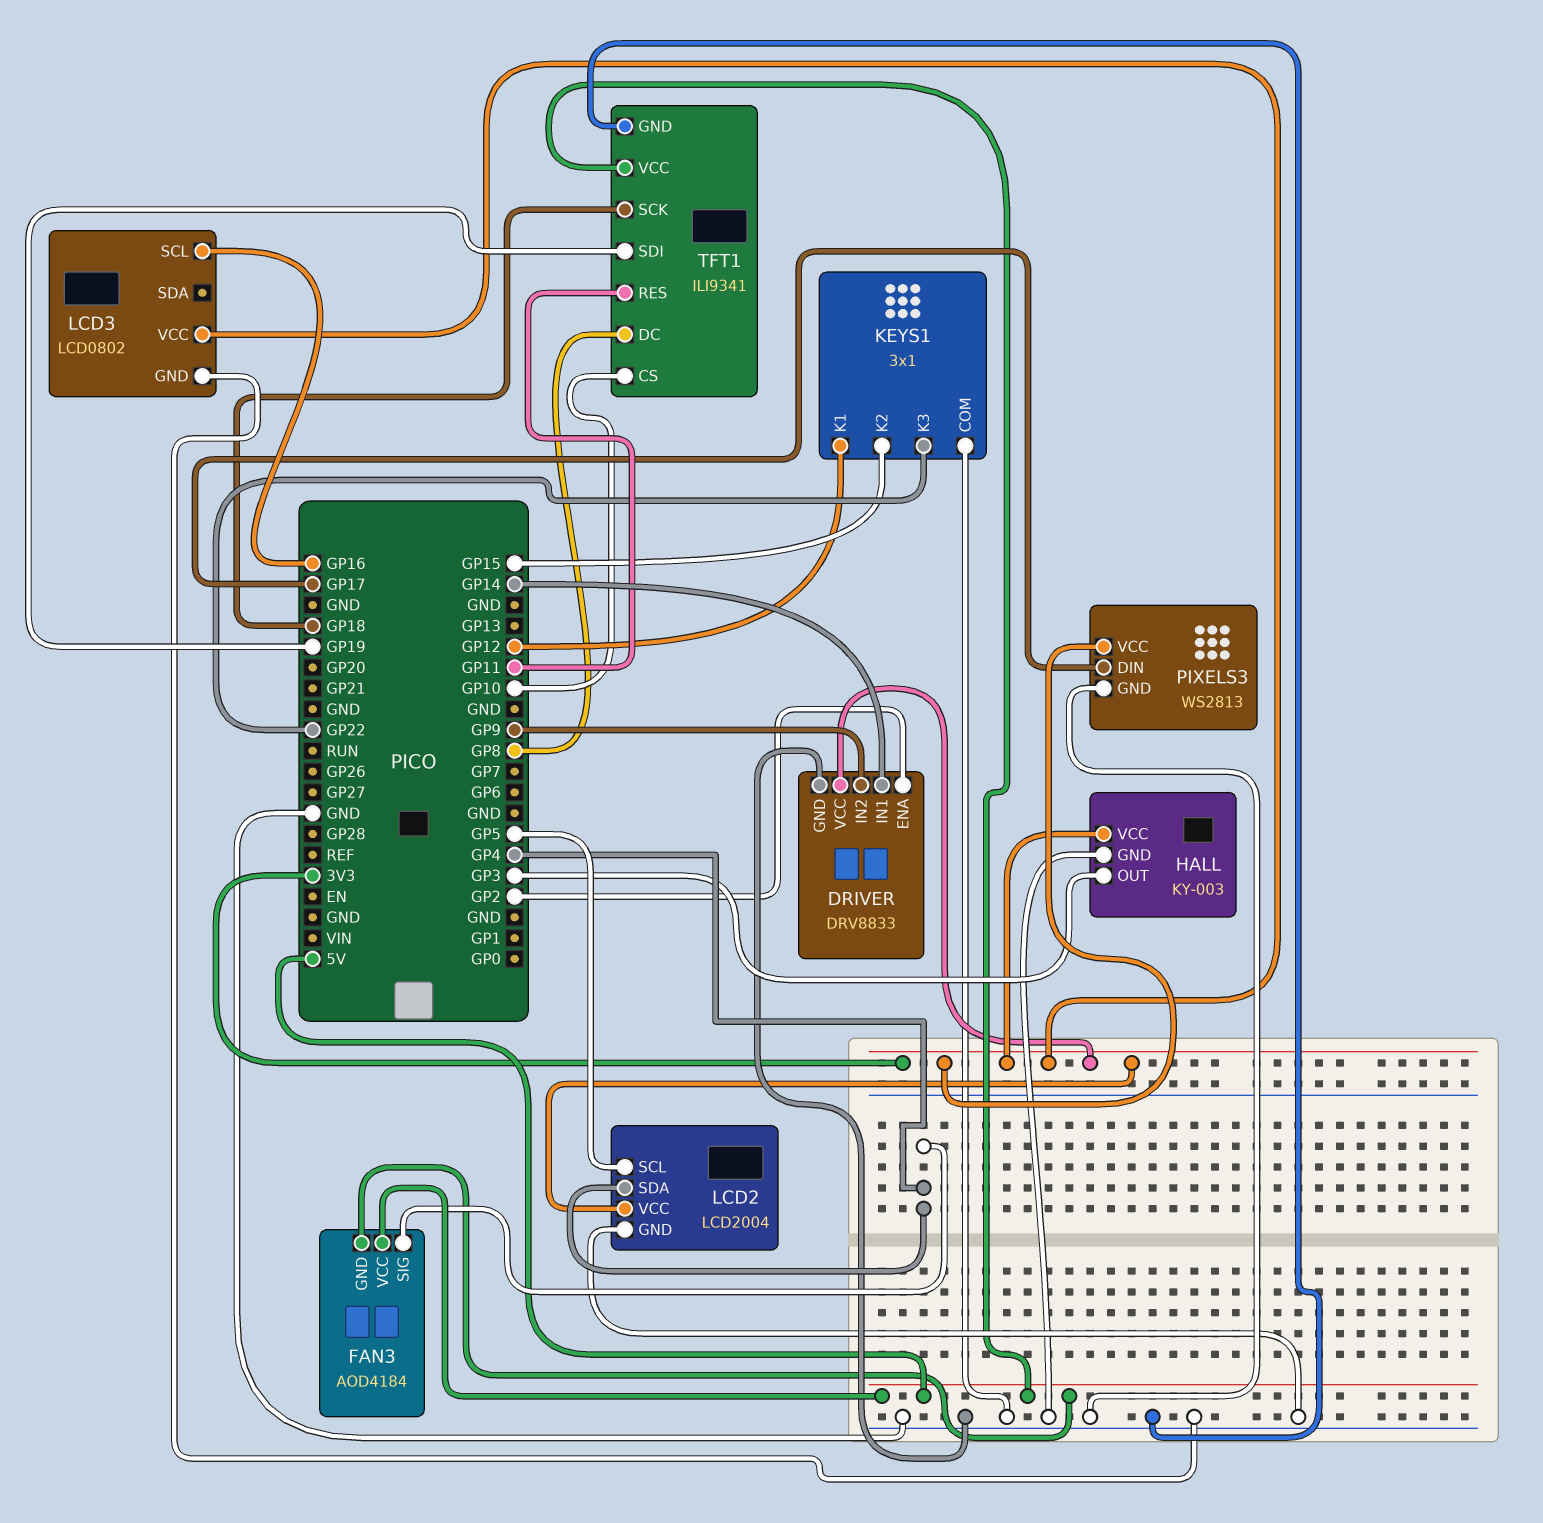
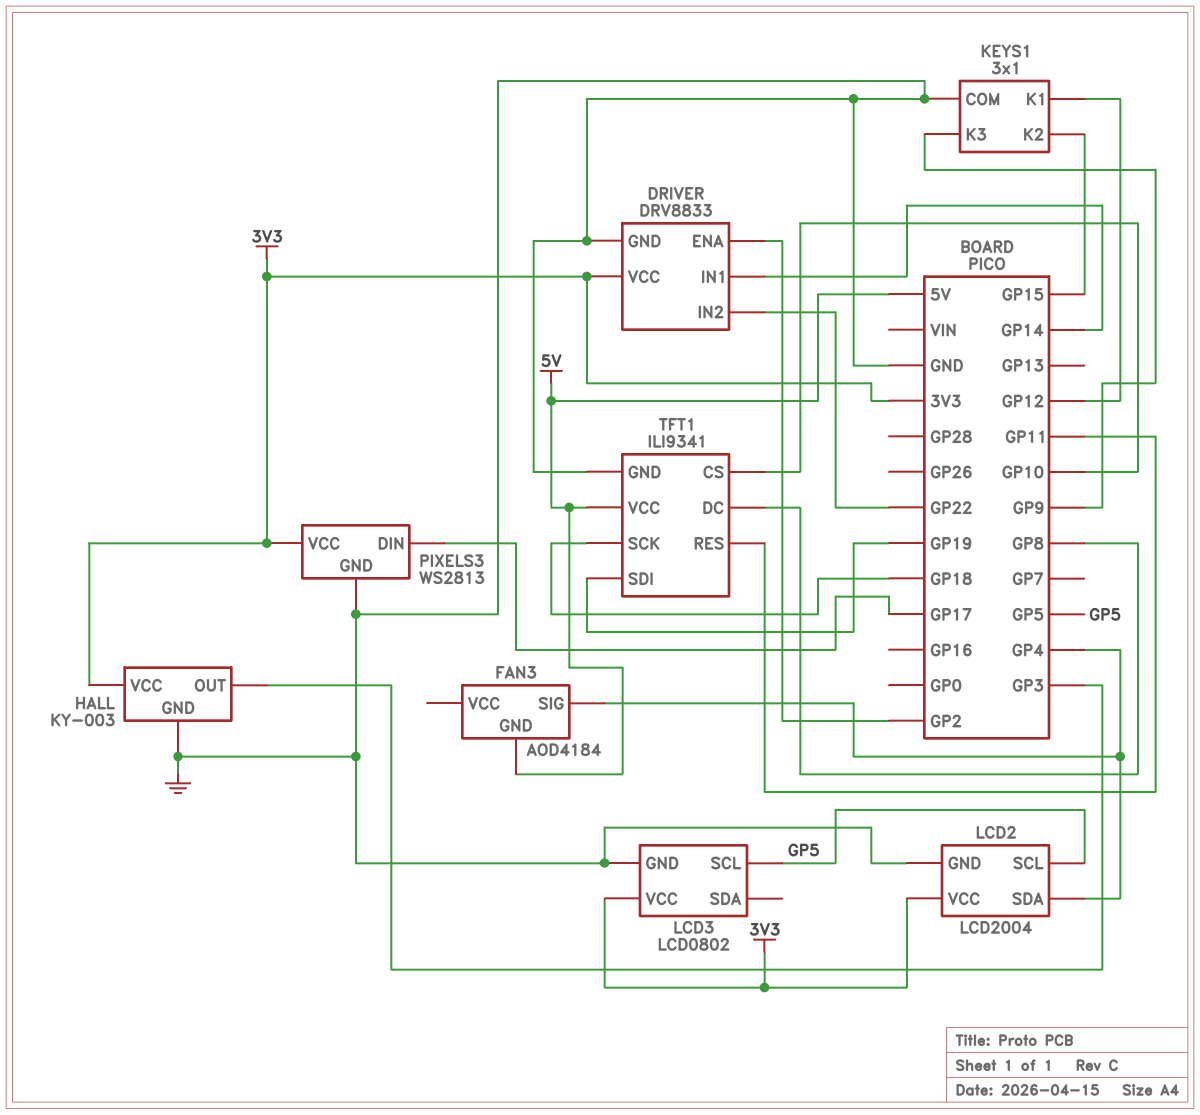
DRIVER pin IN2: GP9 -> GP22
FAN3 pin VCC: 5V -> none
KEYS1 pin K3: GP22 -> GP9
LCD3 pin SCL: GP16 -> GP5

